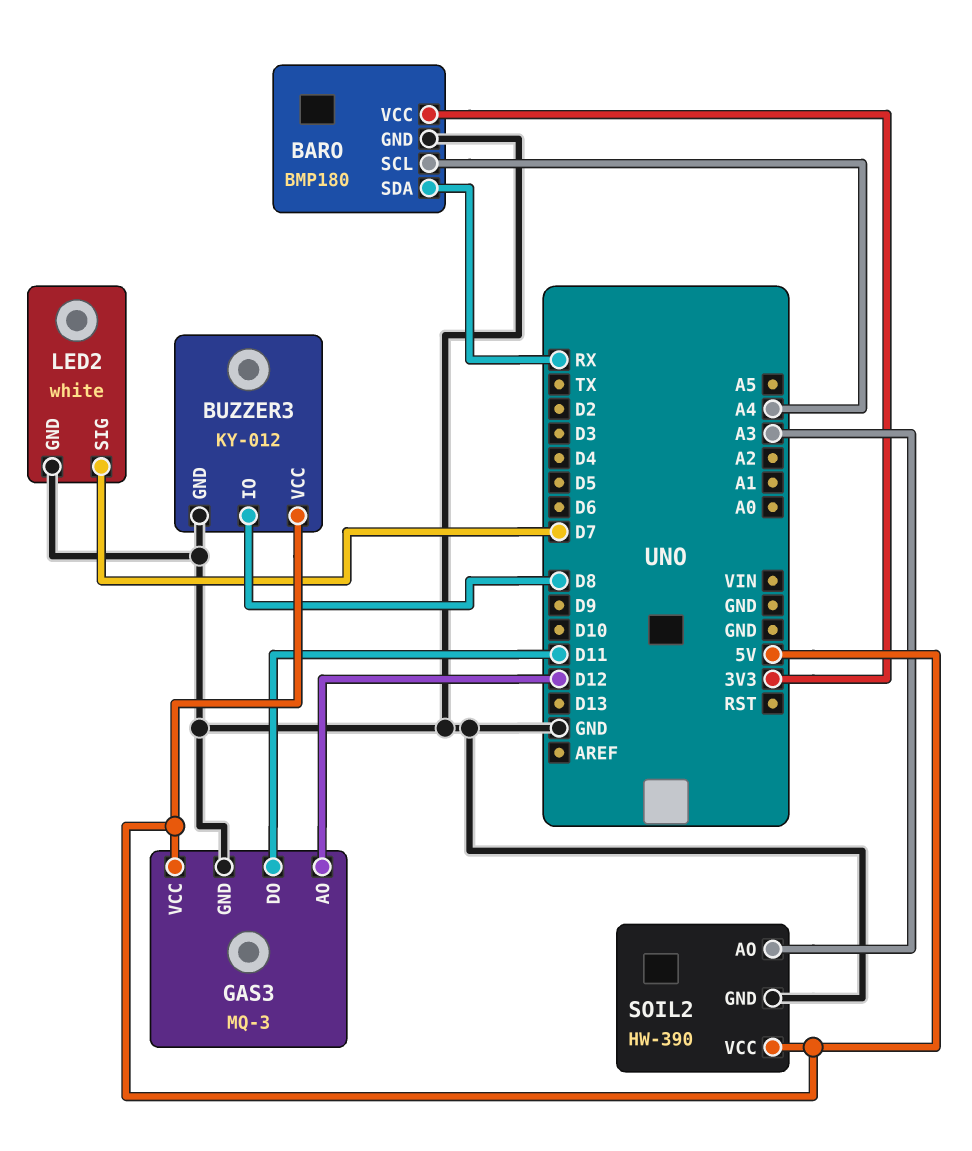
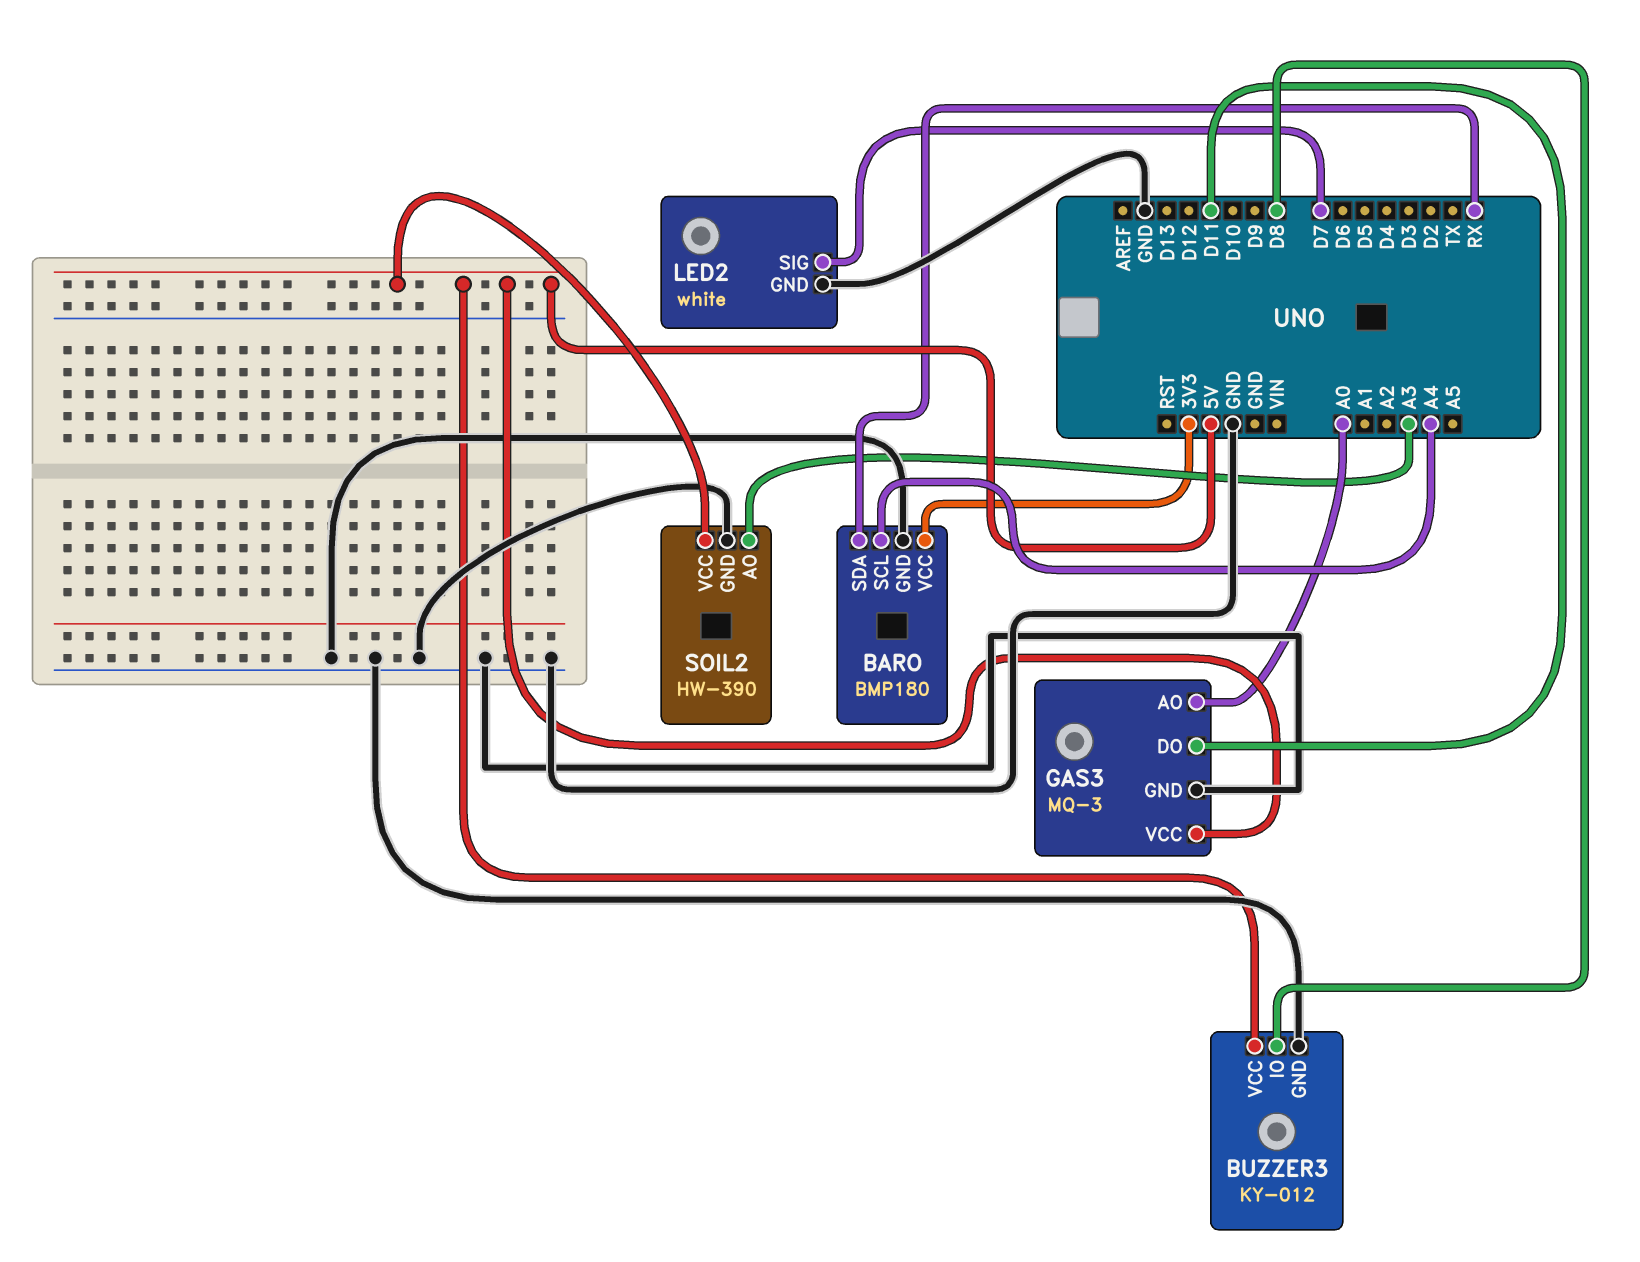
GAS3 pin AO: D12 -> A0

